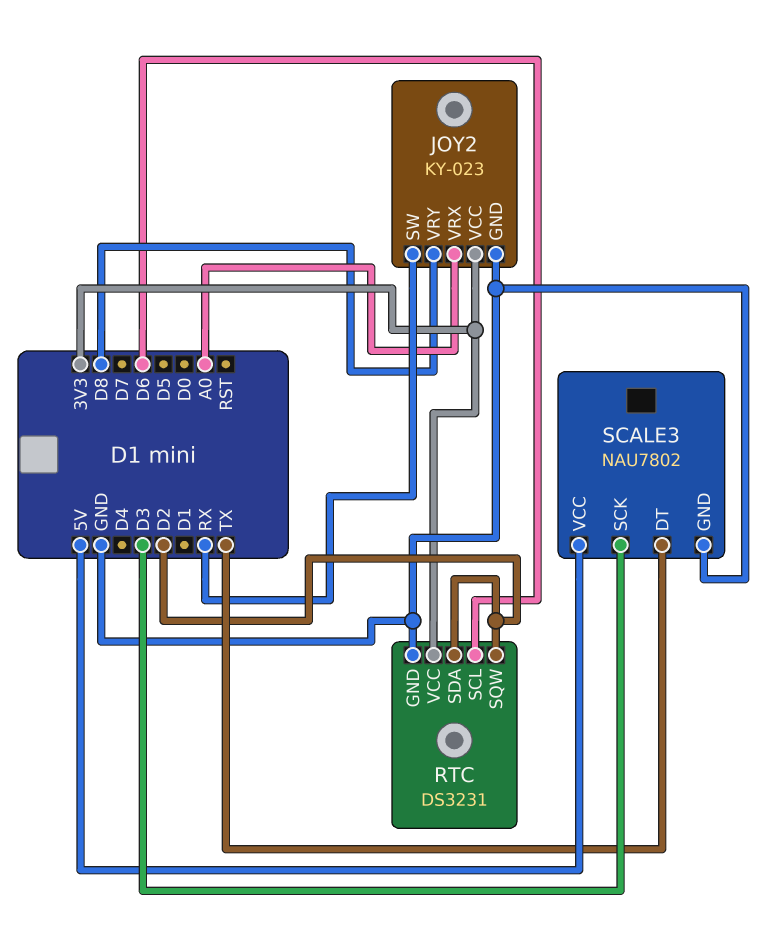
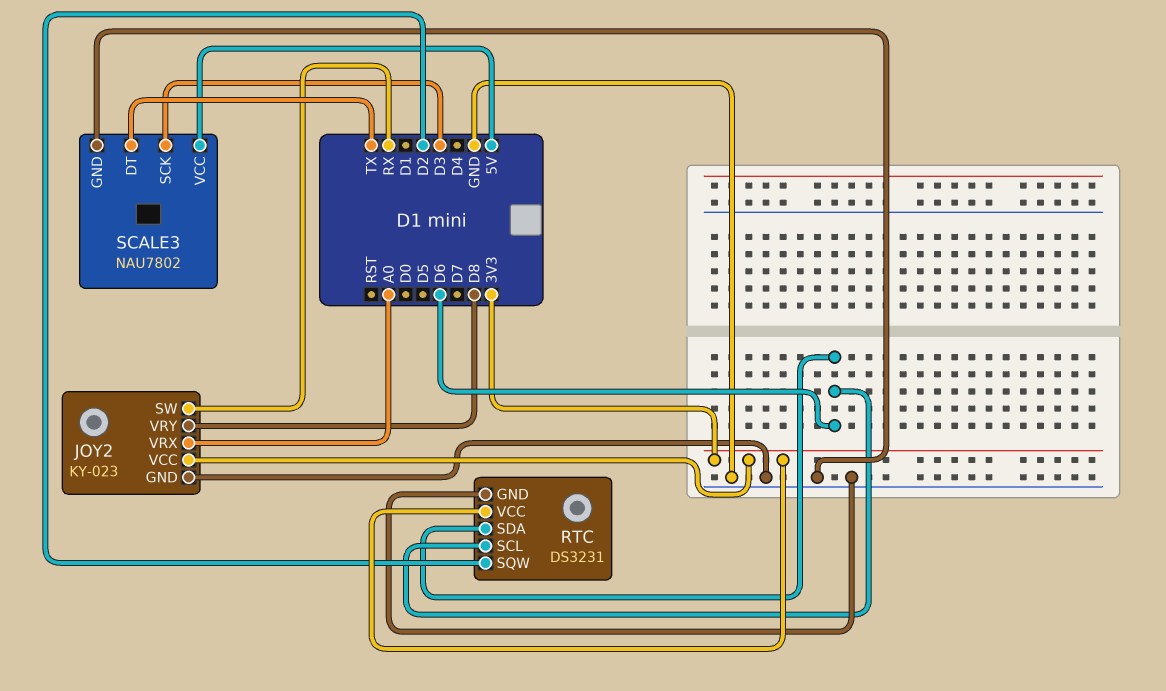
RTC pin SDA: D2 -> D6

